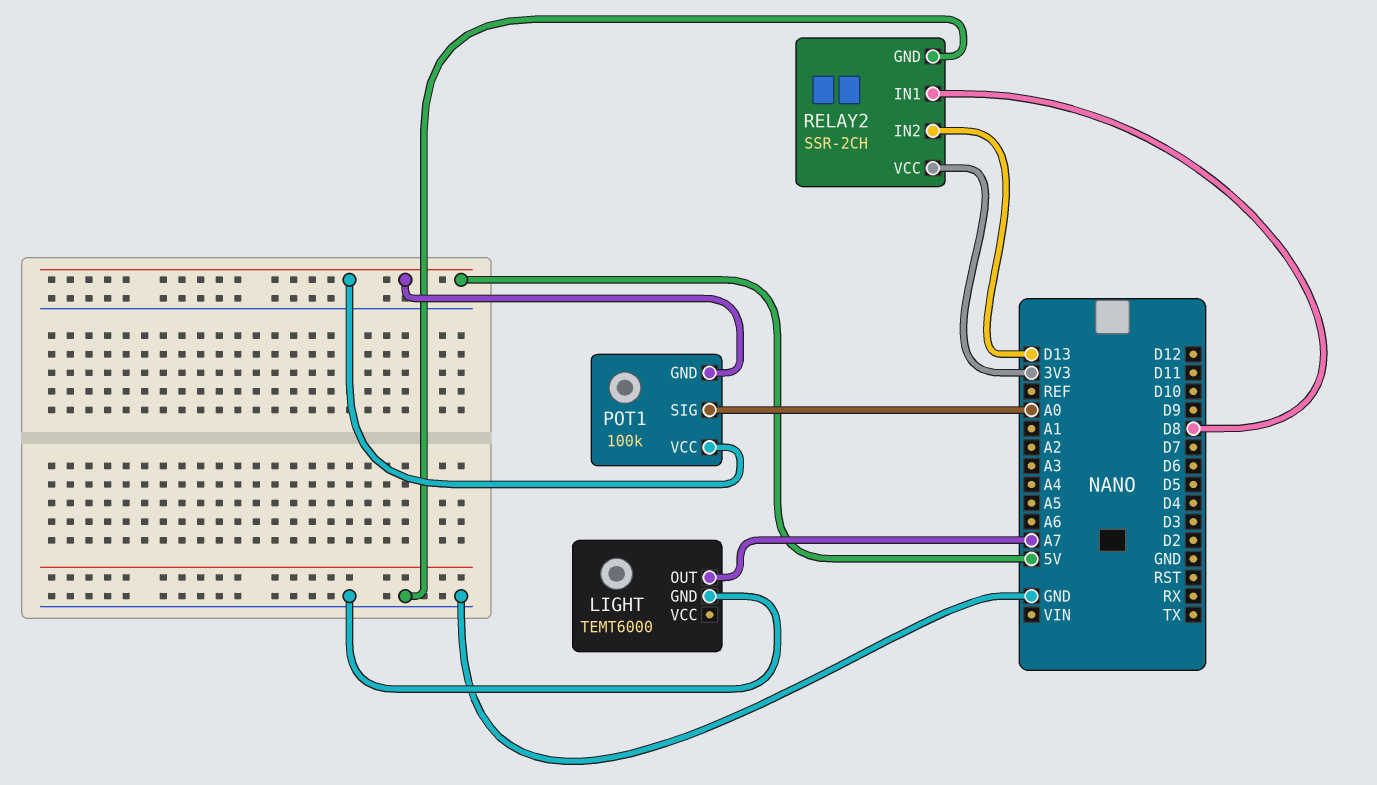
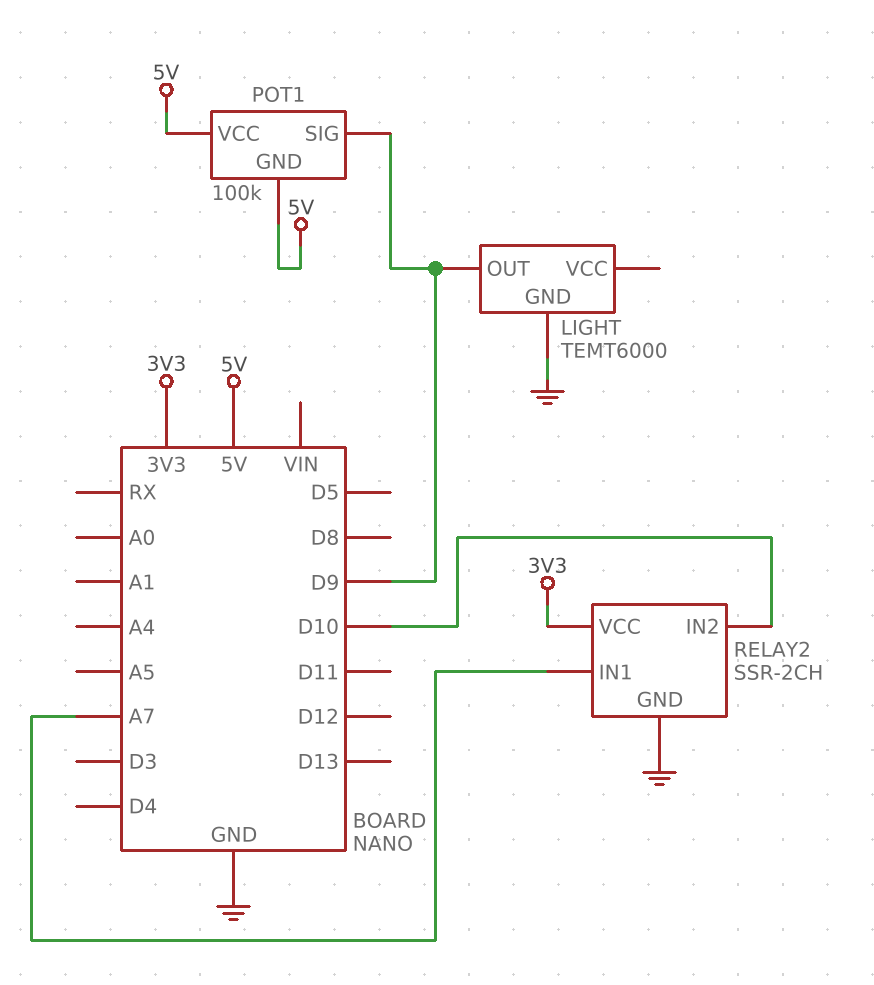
LIGHT pin OUT: A7 -> D9
POT1 pin SIG: A0 -> D9
RELAY2 pin IN1: D8 -> A7
RELAY2 pin IN2: D13 -> D10

